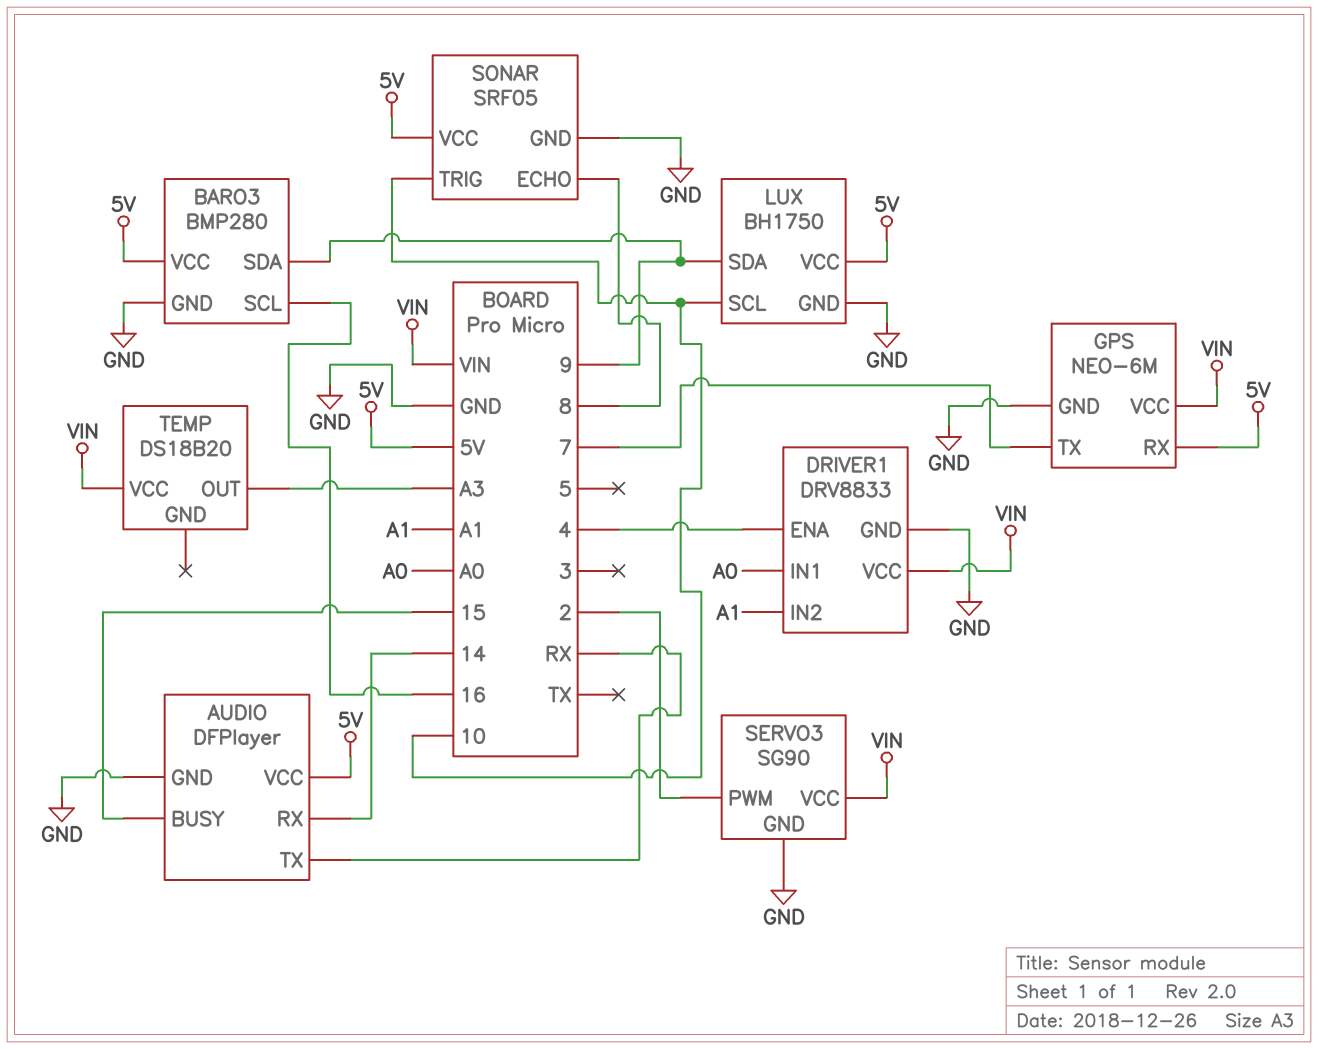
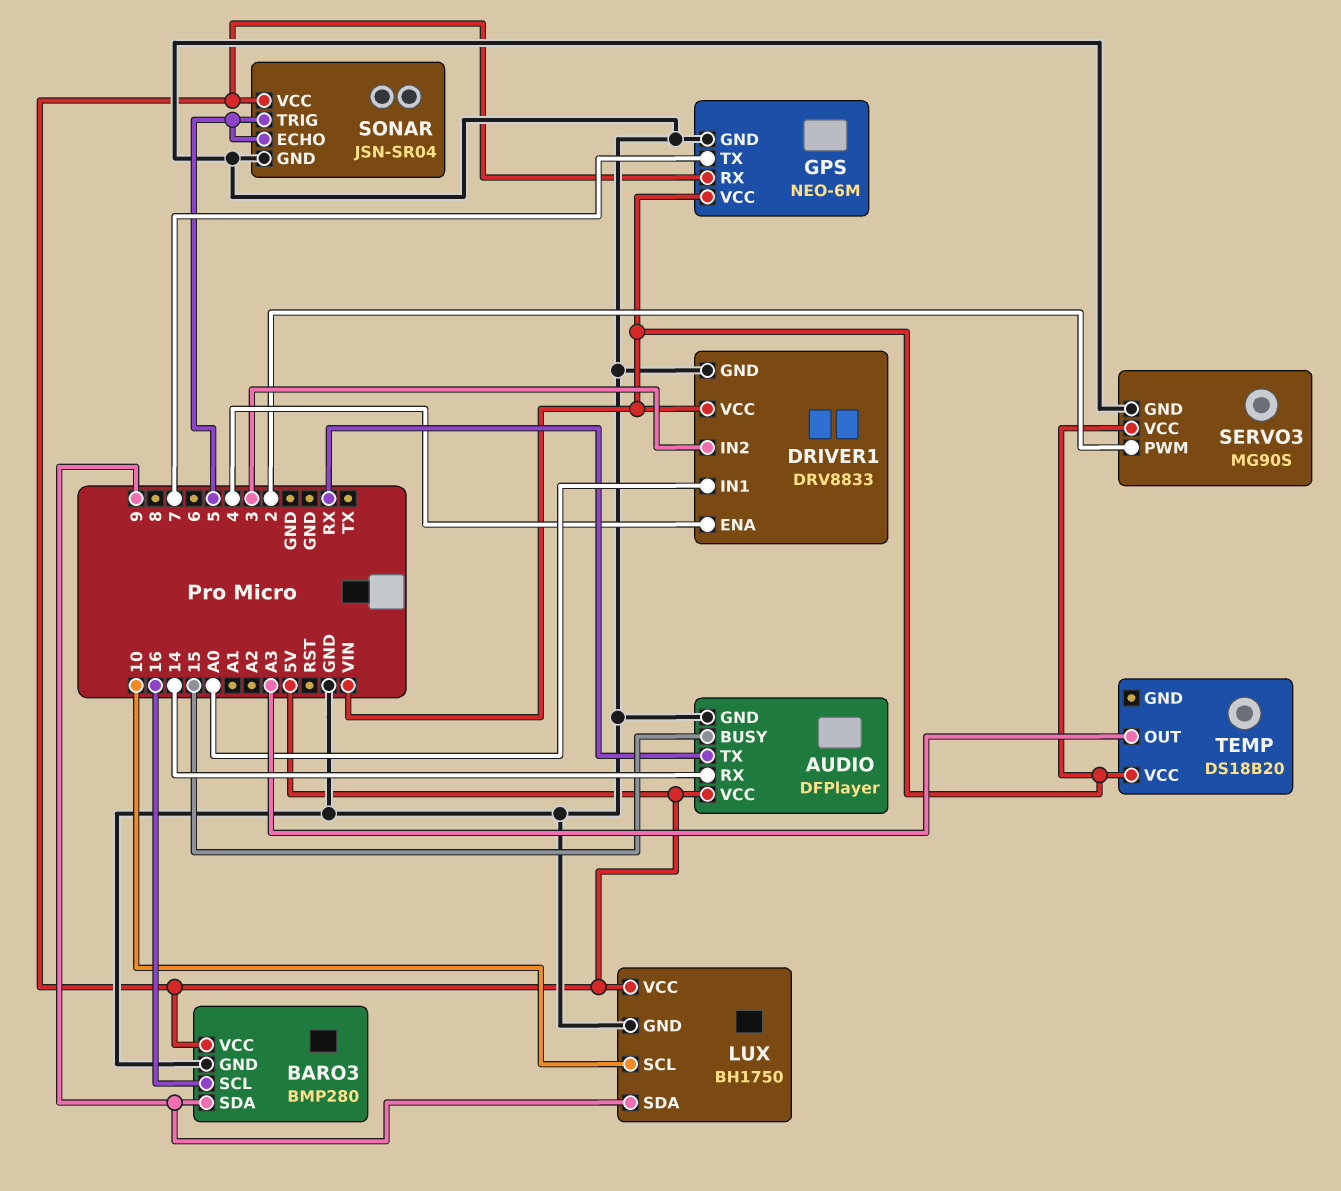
DRIVER1 pin IN2: A1 -> 3
SERVO3: SG90 -> MG90S
SONAR: SRF05 -> JSN-SR04
SONAR pin ECHO: 8 -> 5
SONAR pin TRIG: 10 -> 5

